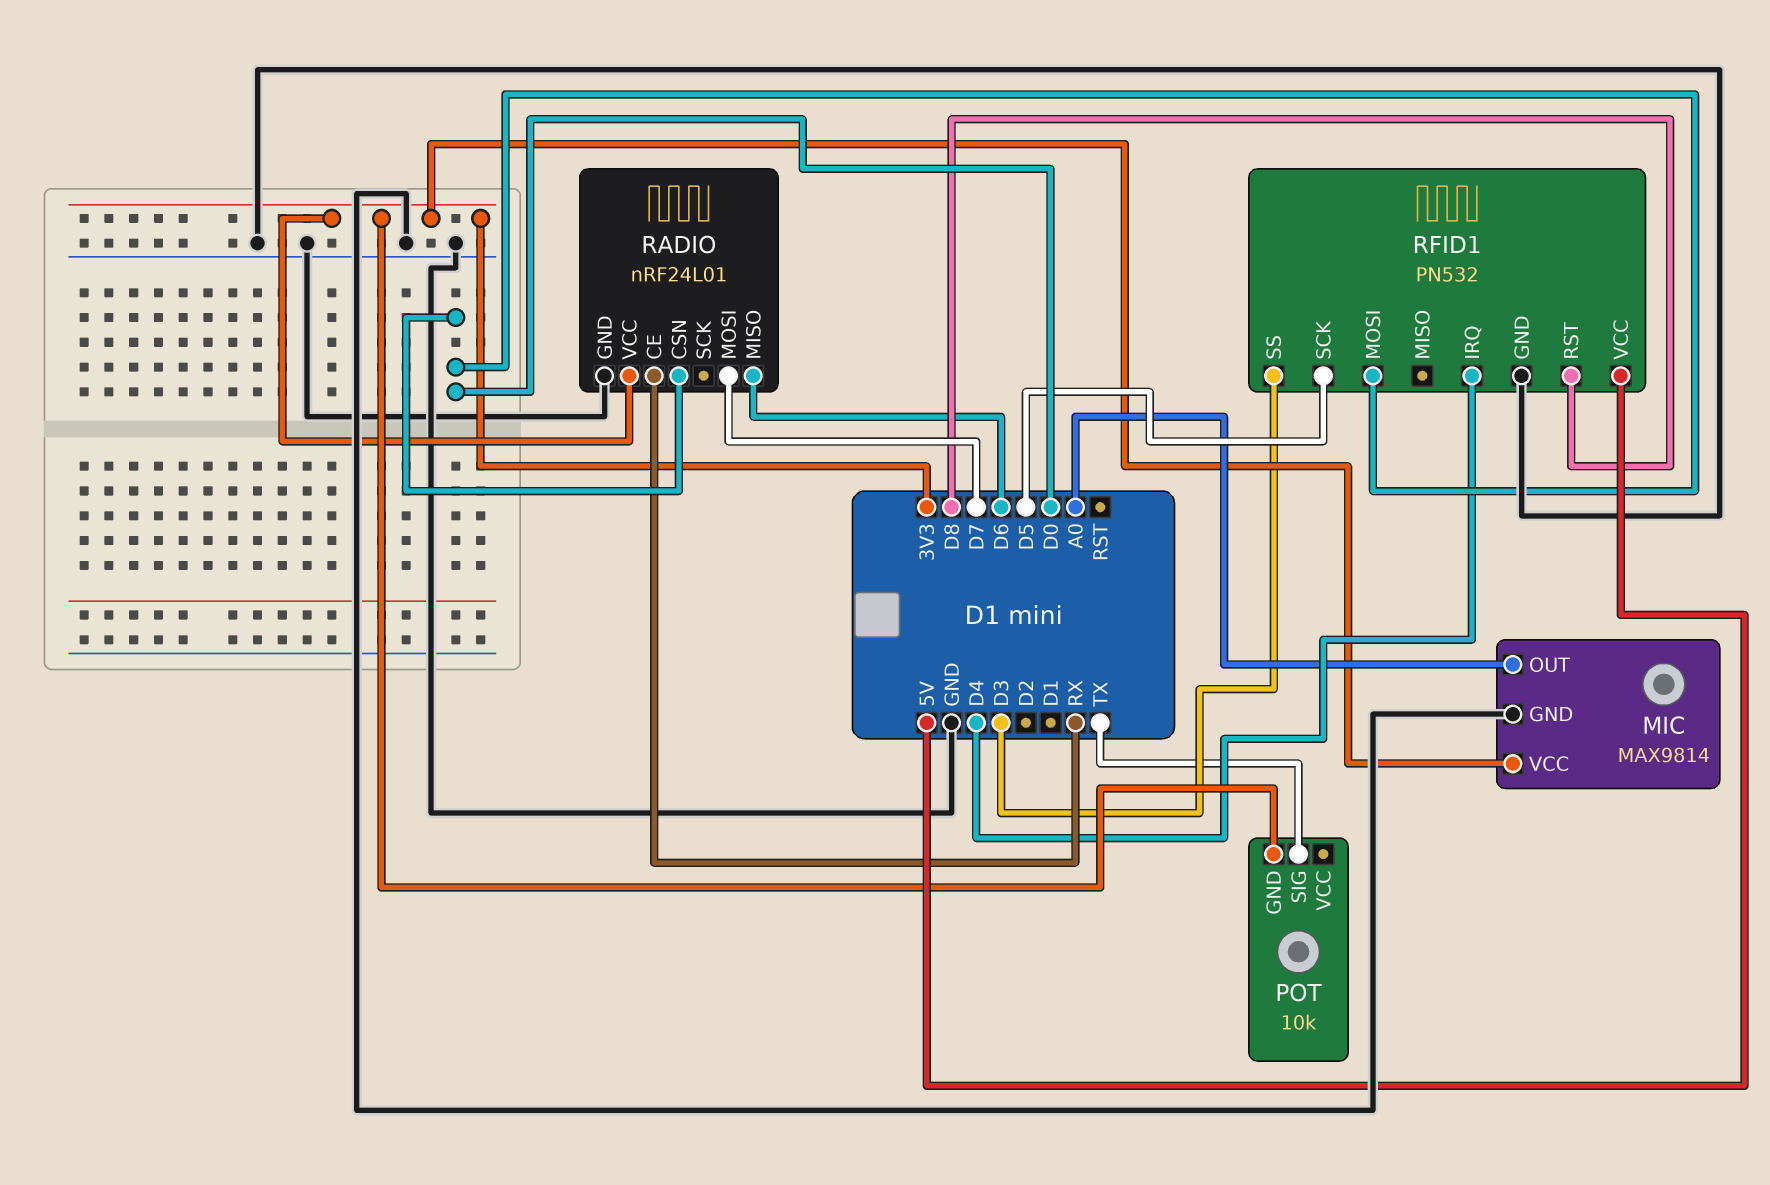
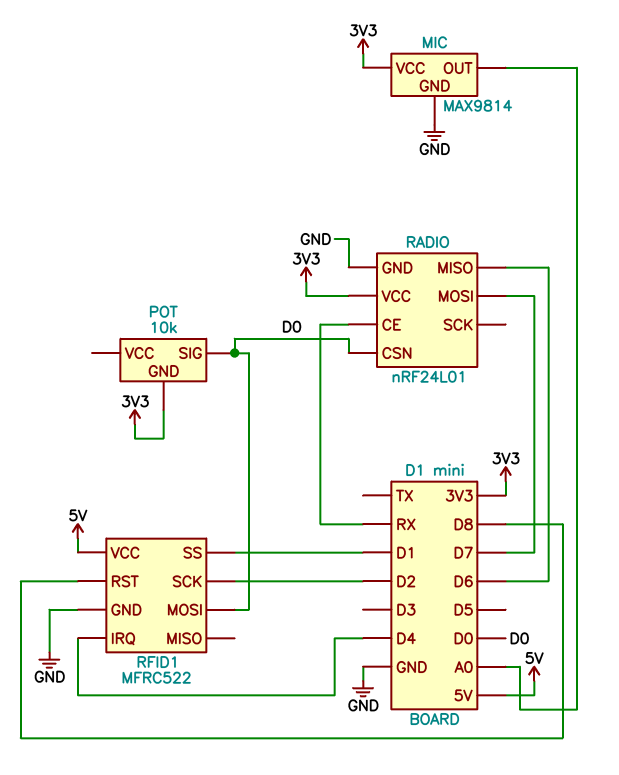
POT pin SIG: TX -> D0
RFID1: PN532 -> MFRC522
RFID1 pin SCK: D5 -> D2
RFID1 pin SS: D3 -> D1

